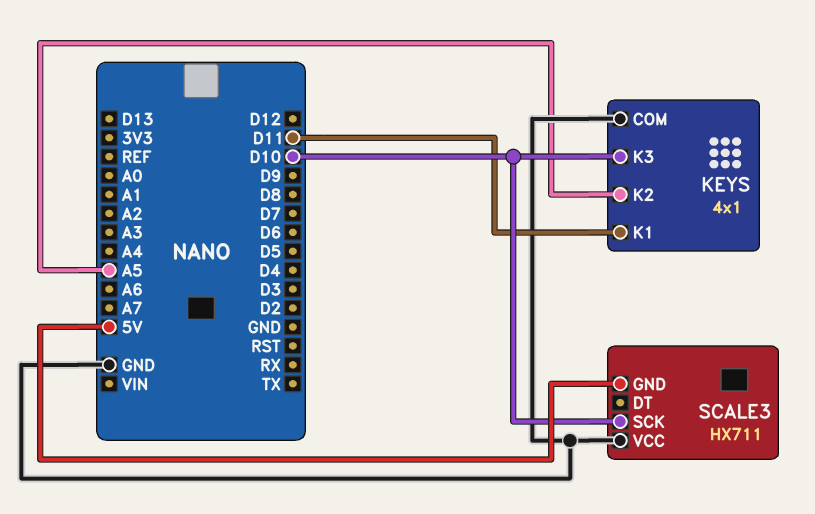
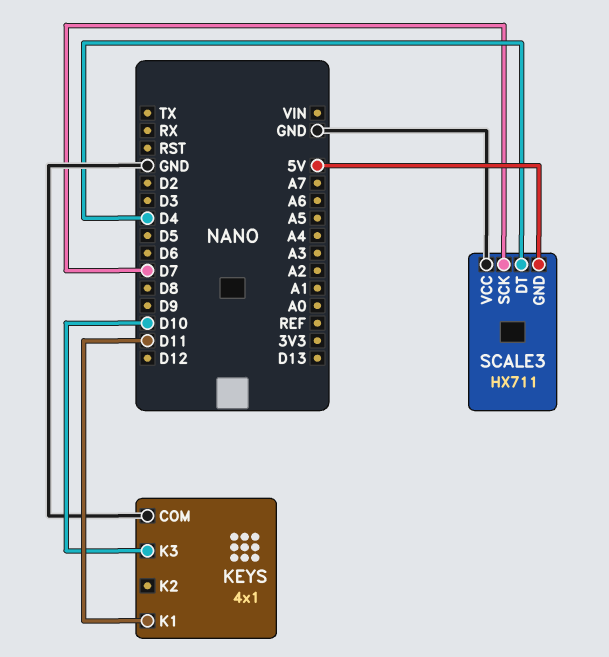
KEYS pin K2: A5 -> none
SCALE3 pin DT: none -> D4
SCALE3 pin SCK: D10 -> D7

